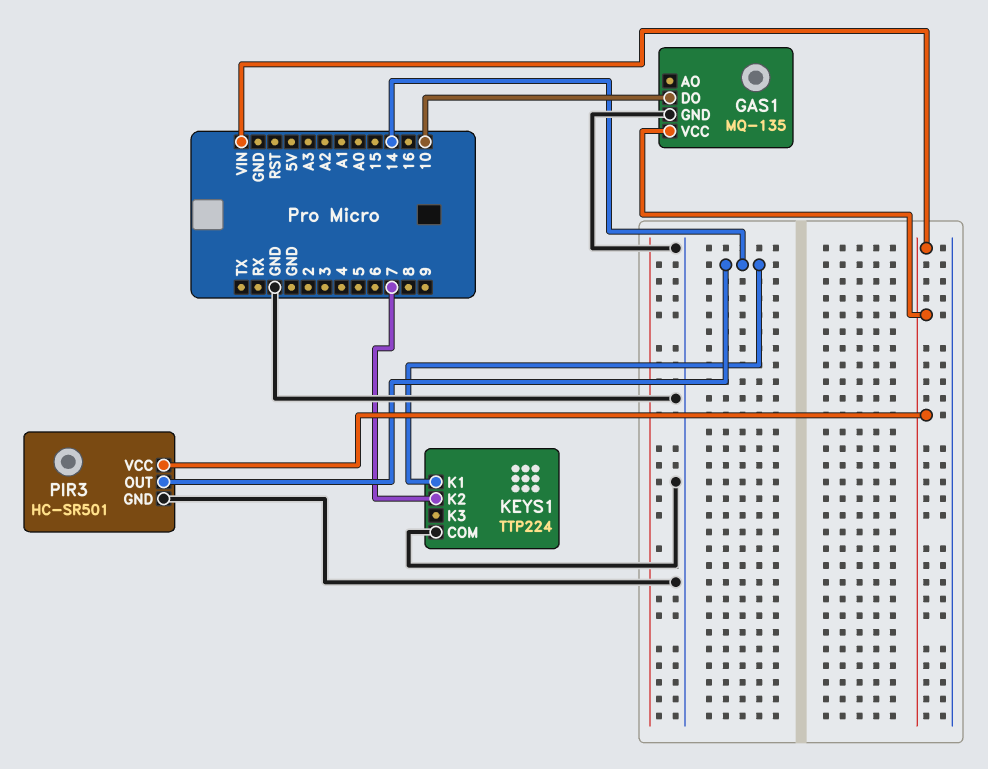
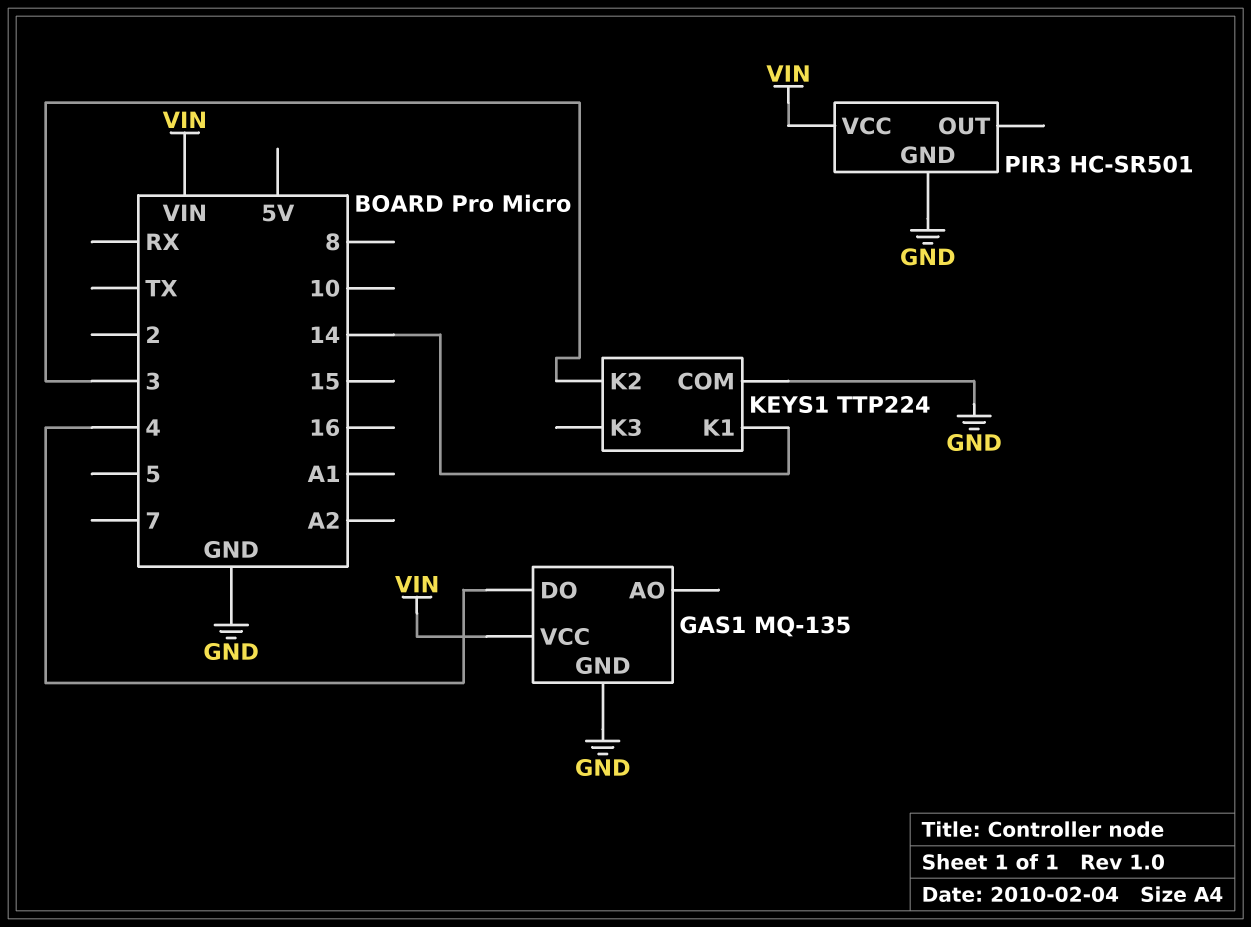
GAS1 pin DO: 10 -> 4
KEYS1 pin K2: 7 -> 3
PIR3 pin OUT: 14 -> none

